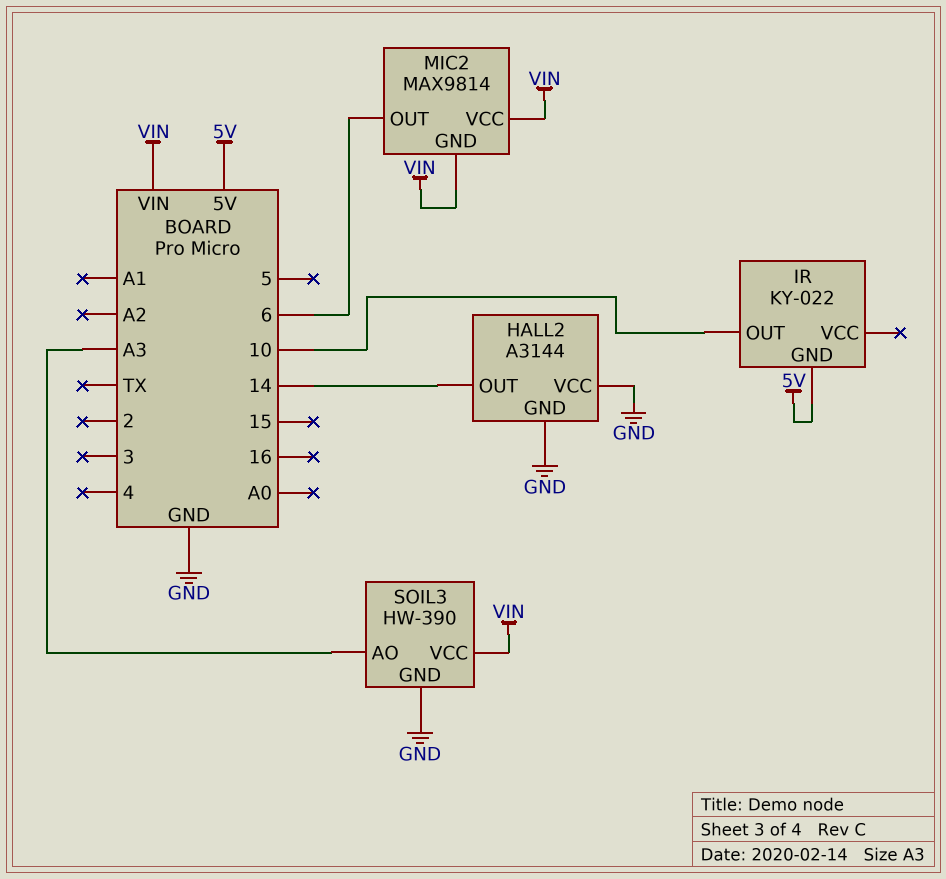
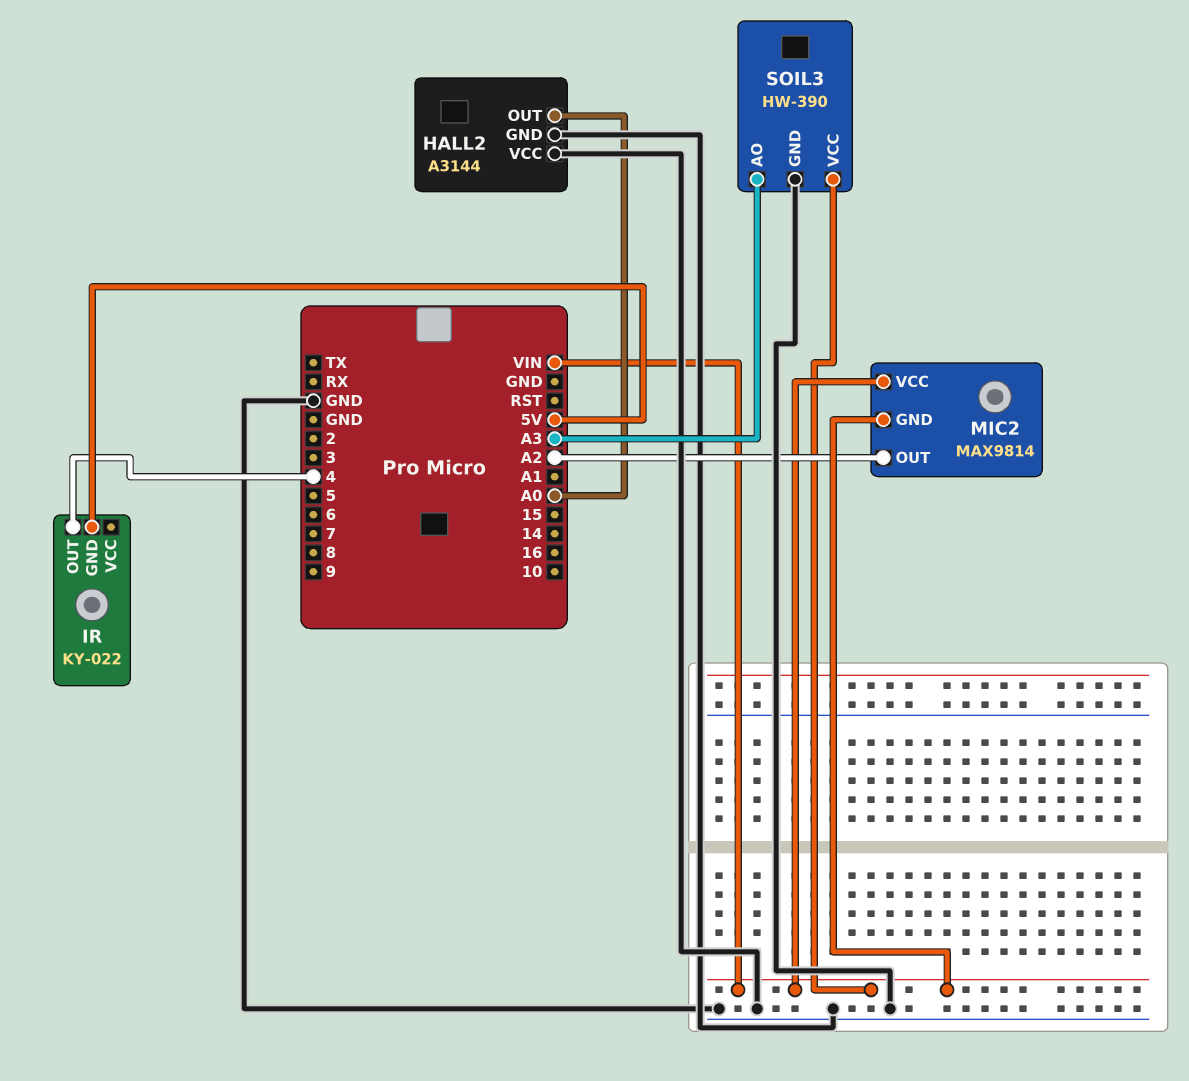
HALL2 pin OUT: 14 -> A0
IR pin OUT: 10 -> 4
MIC2 pin OUT: 6 -> A2

